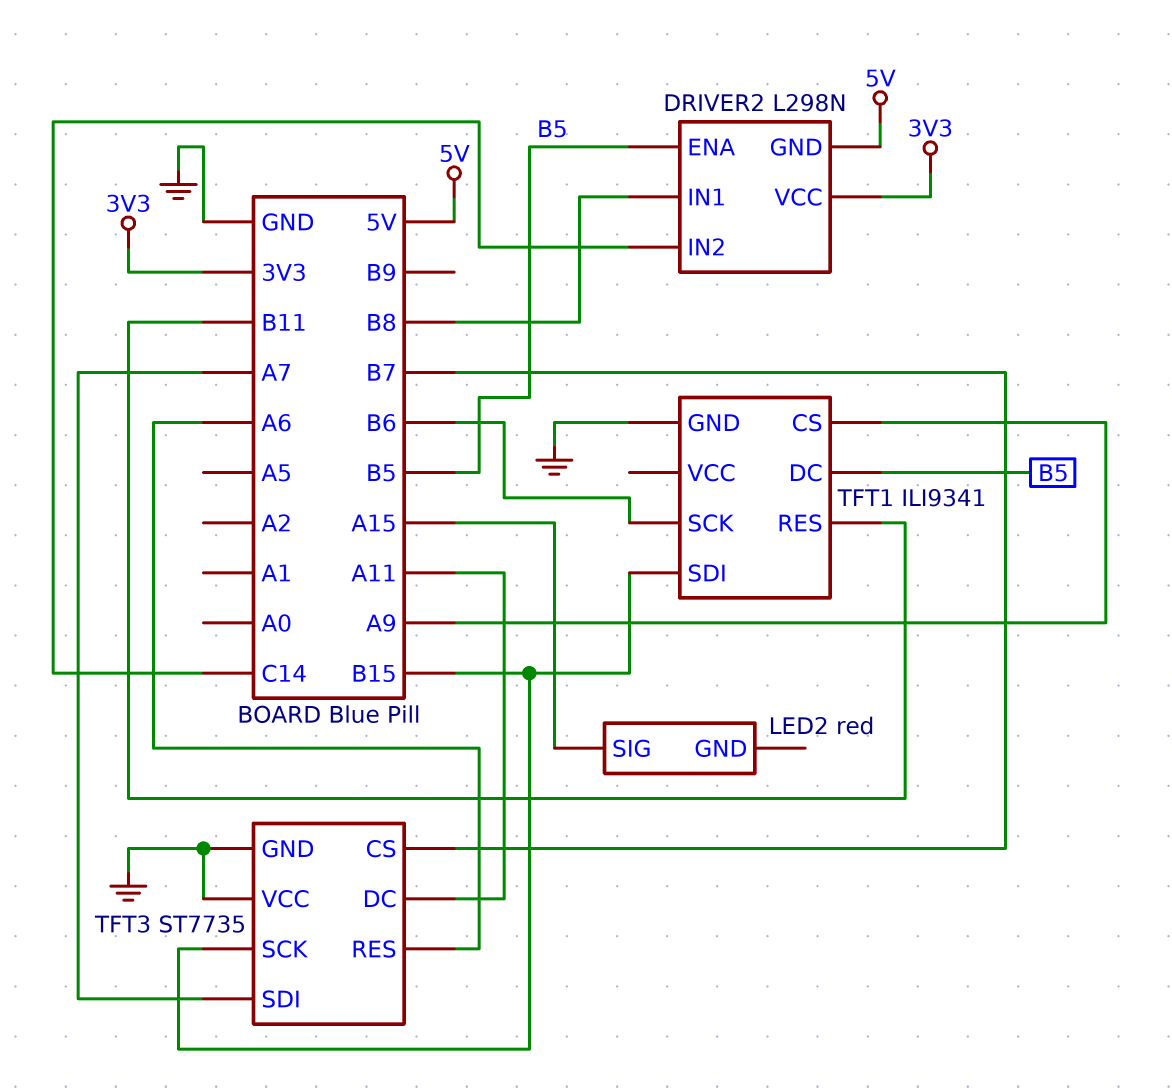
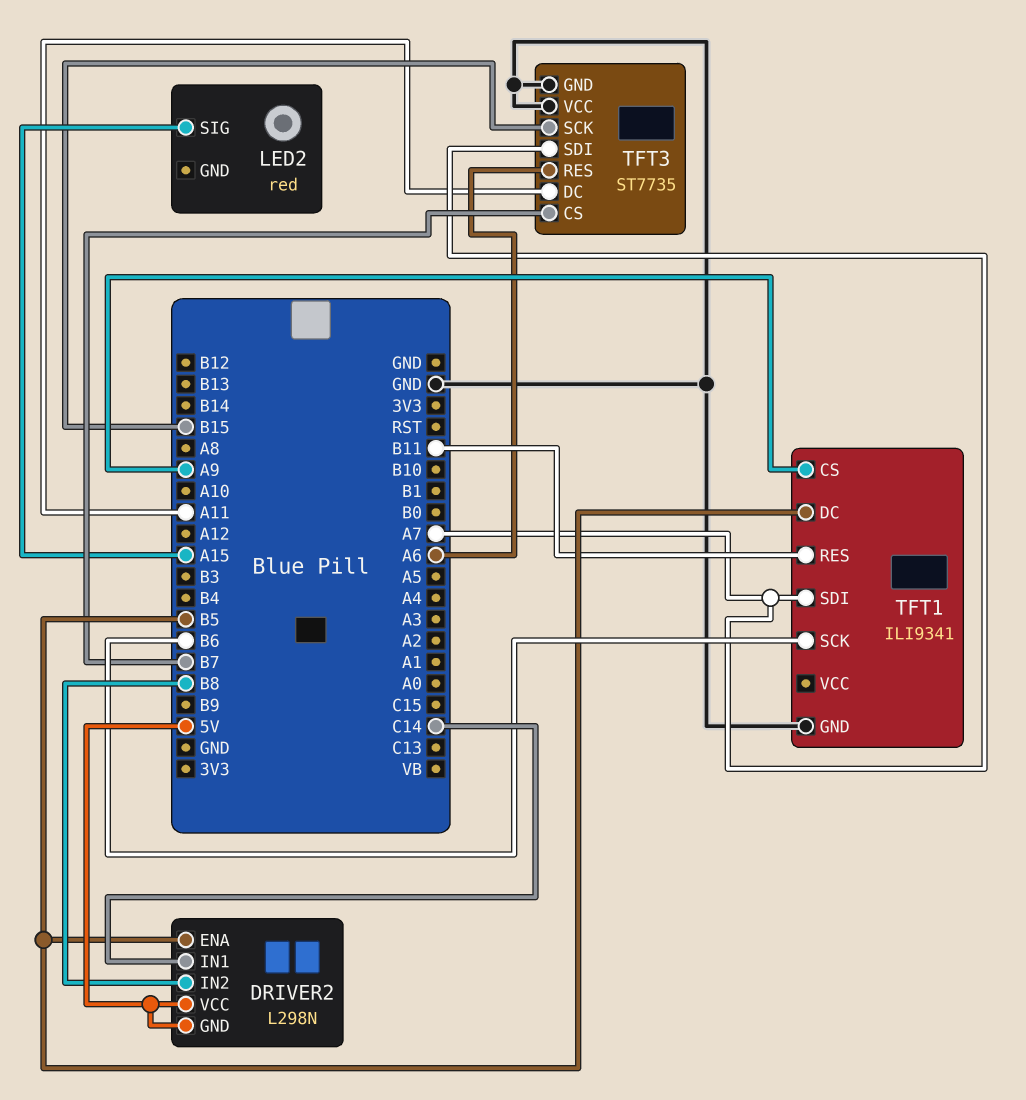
DRIVER2 pin IN1: B8 -> C14
DRIVER2 pin IN2: C14 -> B8
DRIVER2 pin VCC: 3V3 -> 5V
TFT1 pin SDI: B15 -> A7

